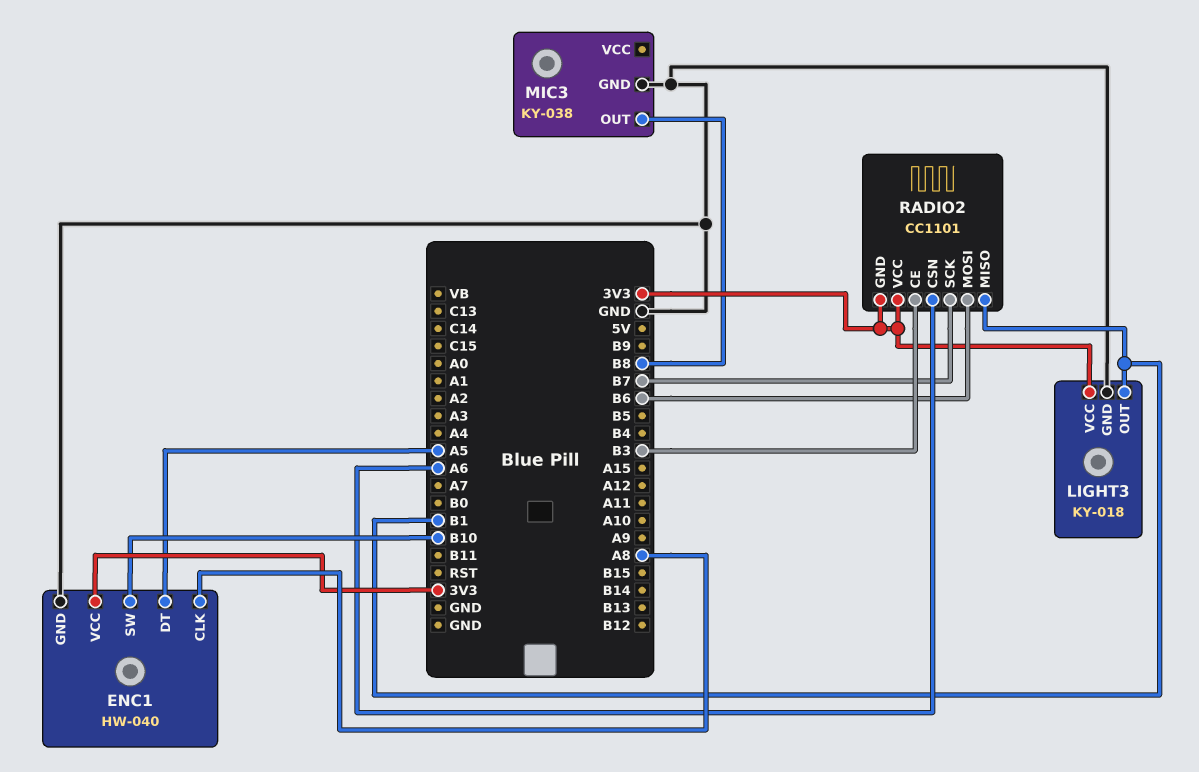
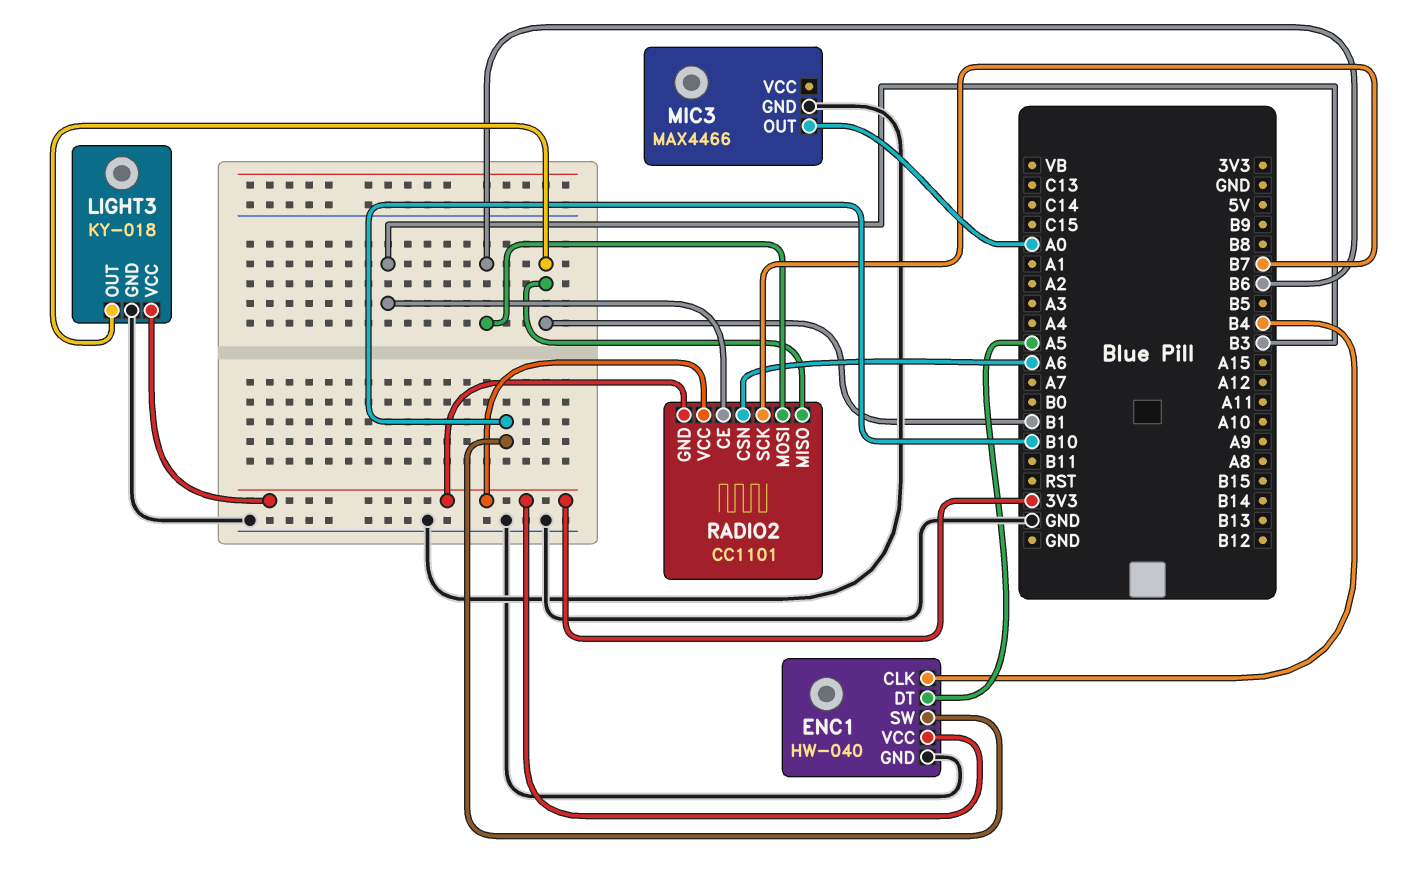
ENC1 pin CLK: A8 -> B4
MIC3: KY-038 -> MAX4466
MIC3 pin OUT: B8 -> A0

